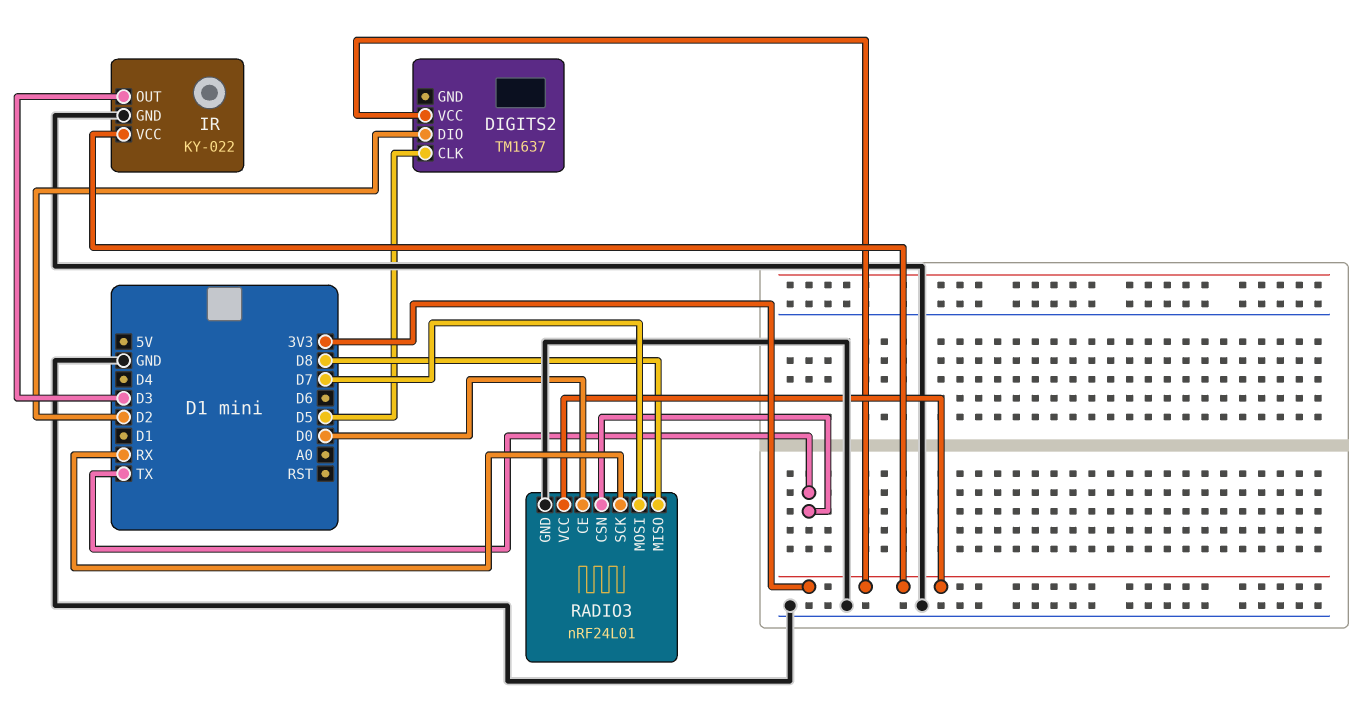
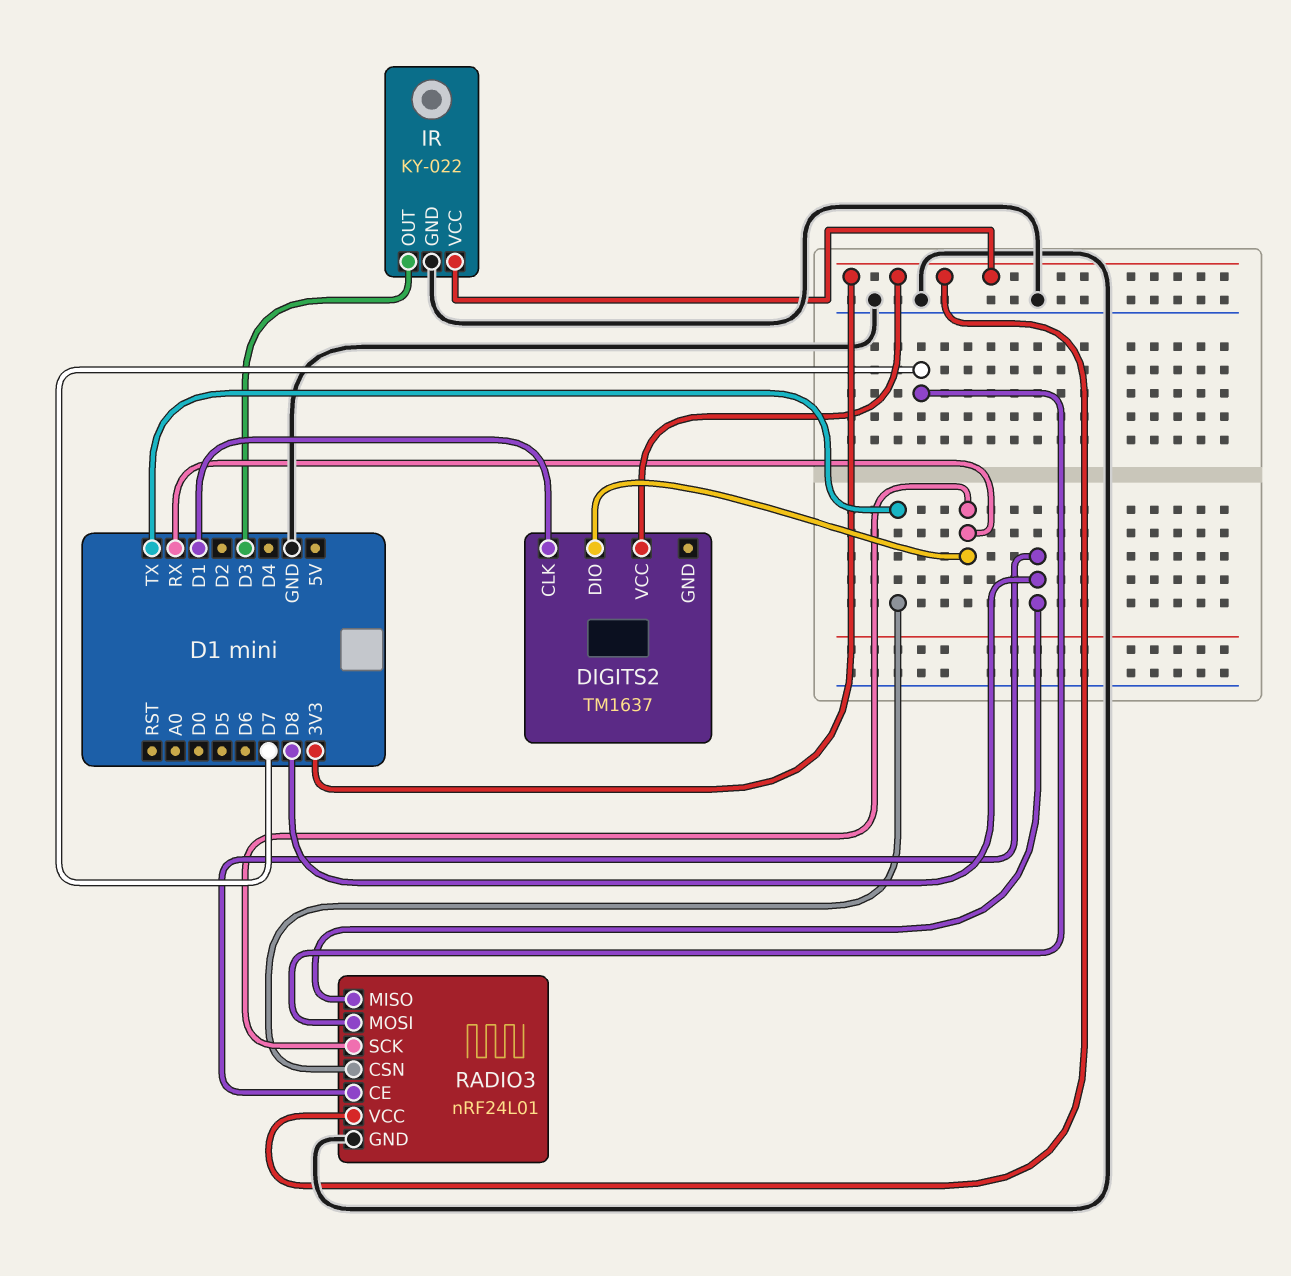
DIGITS2 pin CLK: D5 -> D1
DIGITS2 pin DIO: D2 -> RX
RADIO3 pin CE: D0 -> D8

